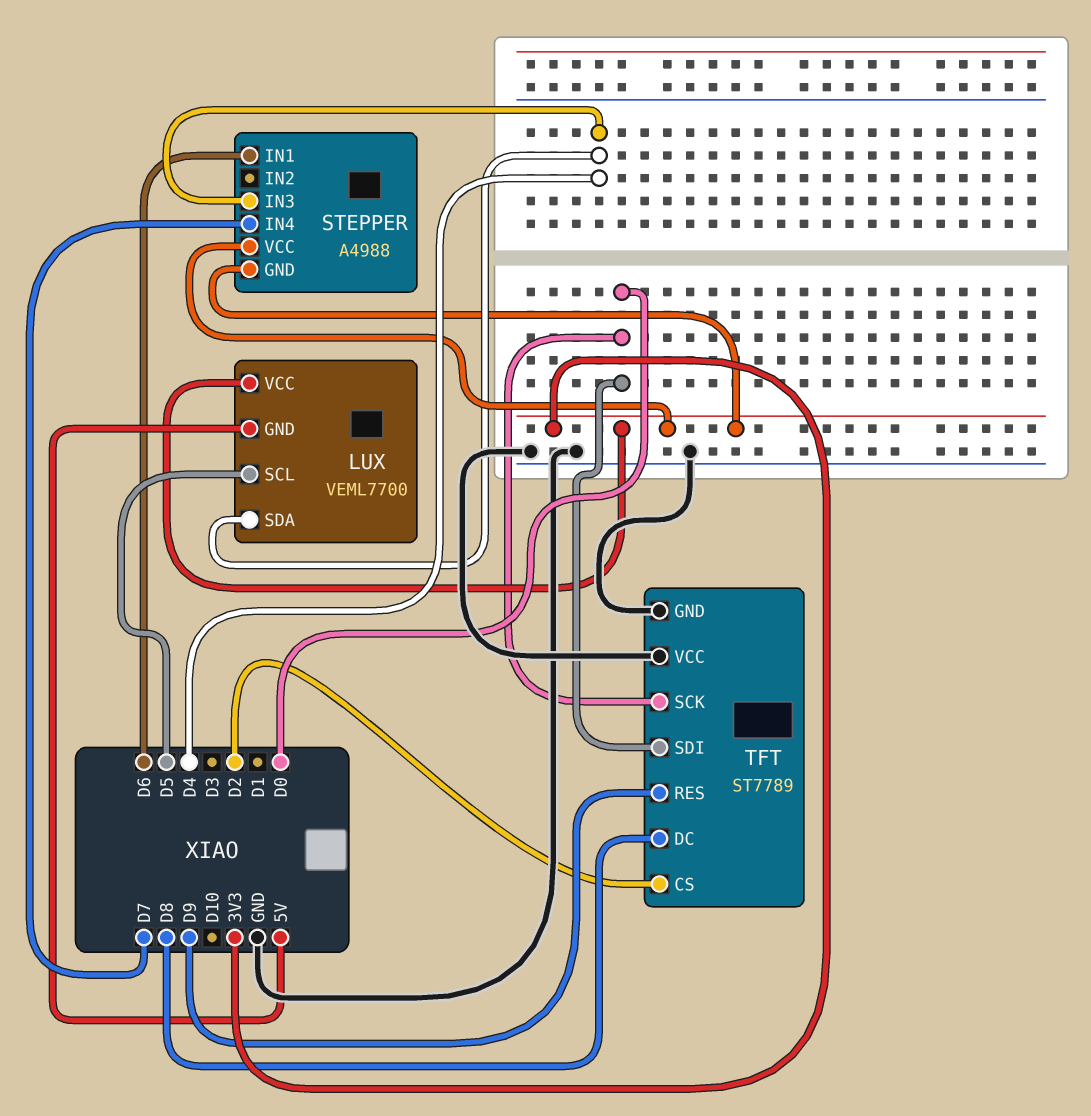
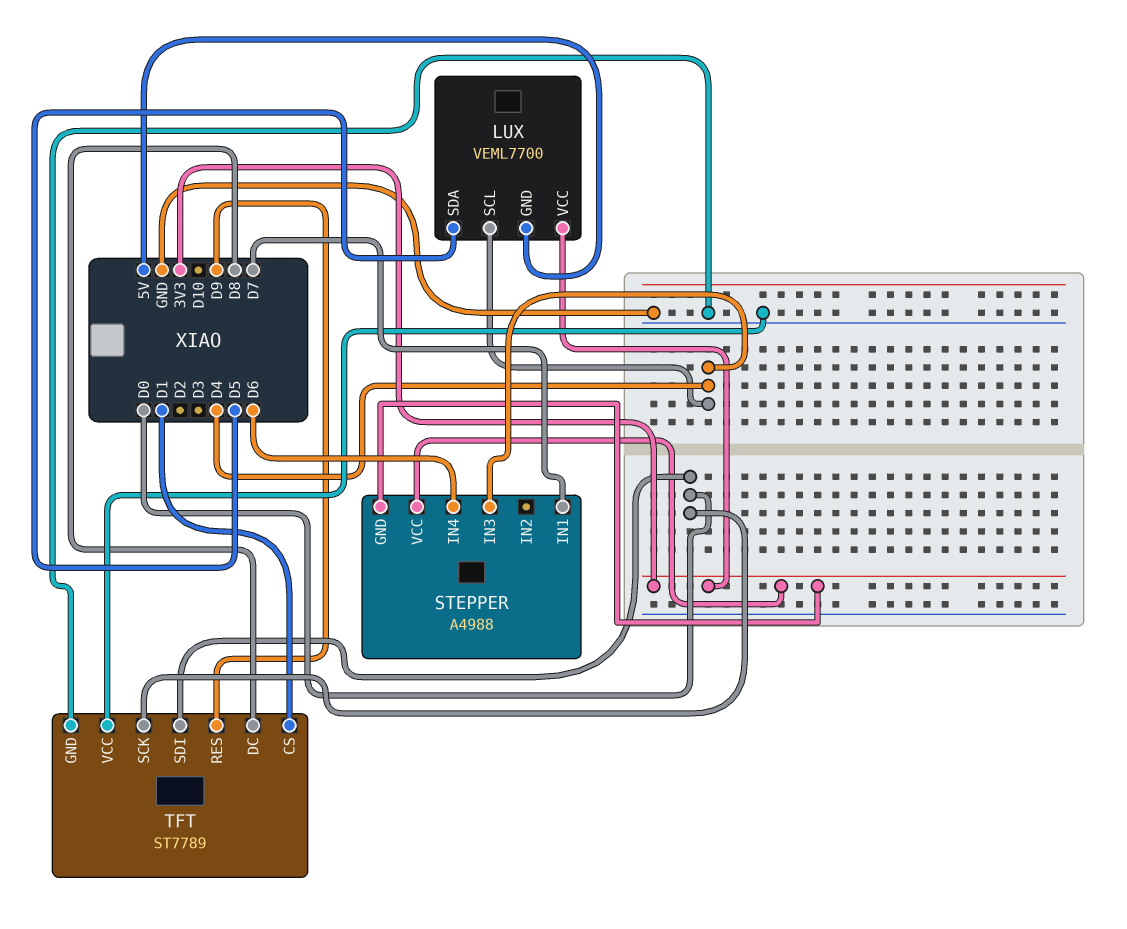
LUX pin SCL: D5 -> D4
LUX pin SDA: D4 -> D5
STEPPER pin IN1: D6 -> D7
STEPPER pin IN4: D7 -> D6
TFT pin CS: D2 -> D1

